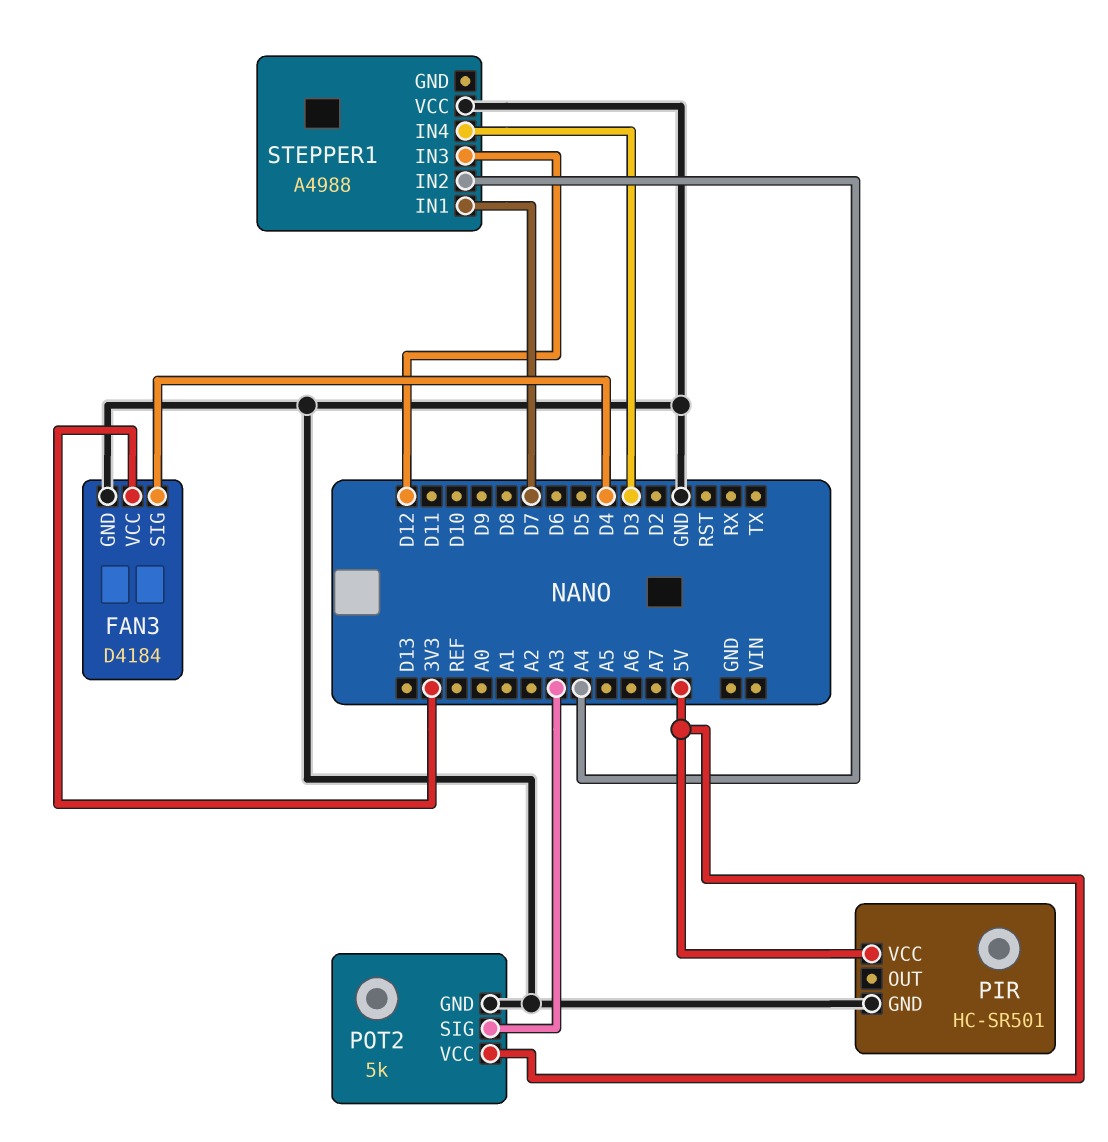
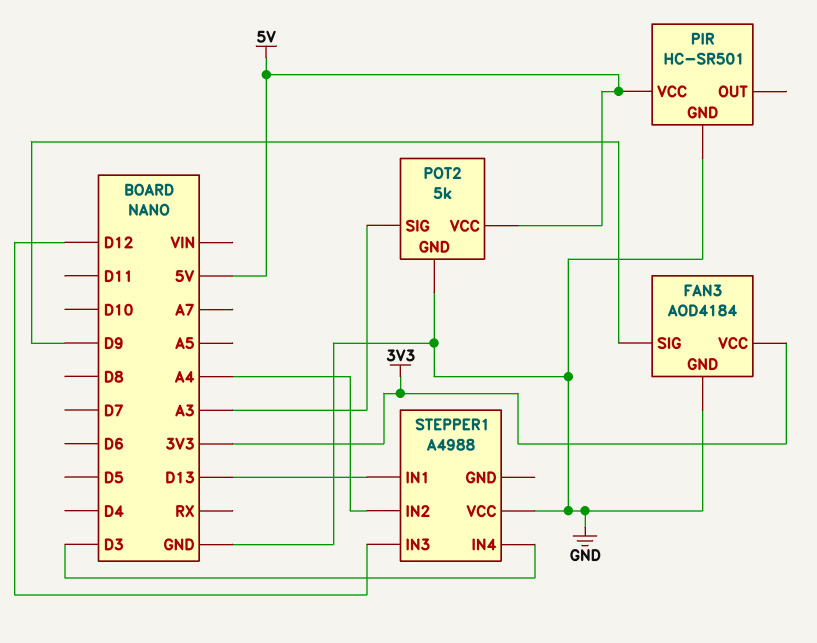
FAN3: D4184 -> AOD4184
FAN3 pin SIG: D4 -> D9
STEPPER1 pin IN1: D7 -> D13

